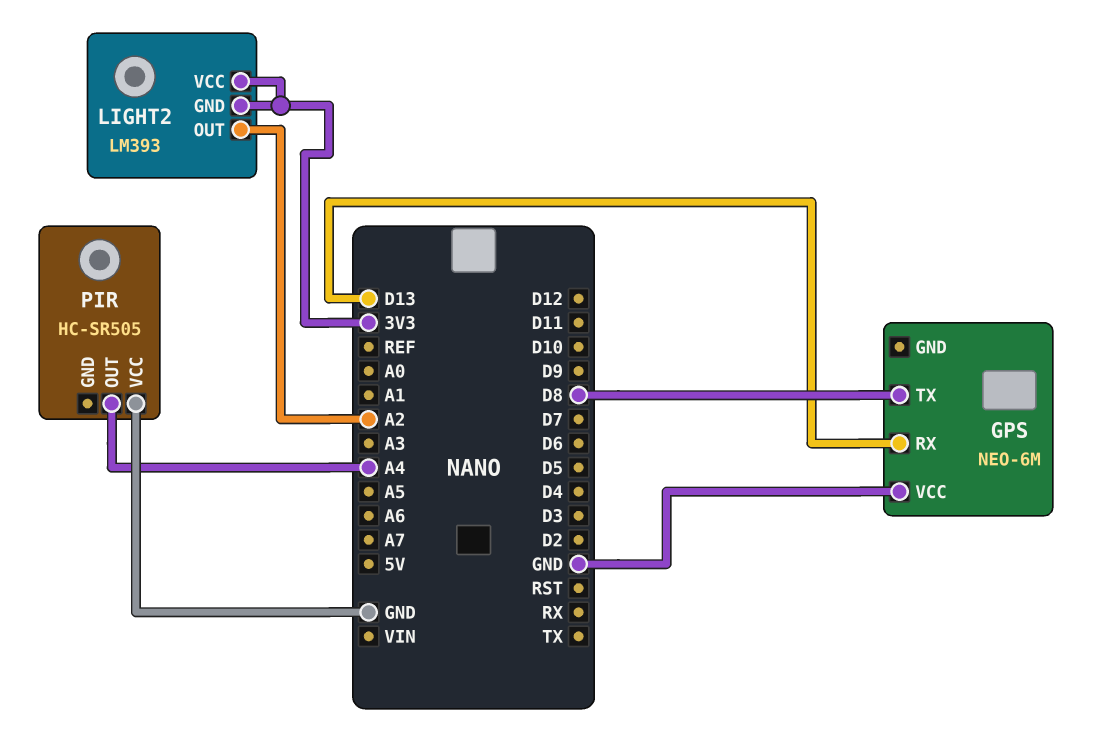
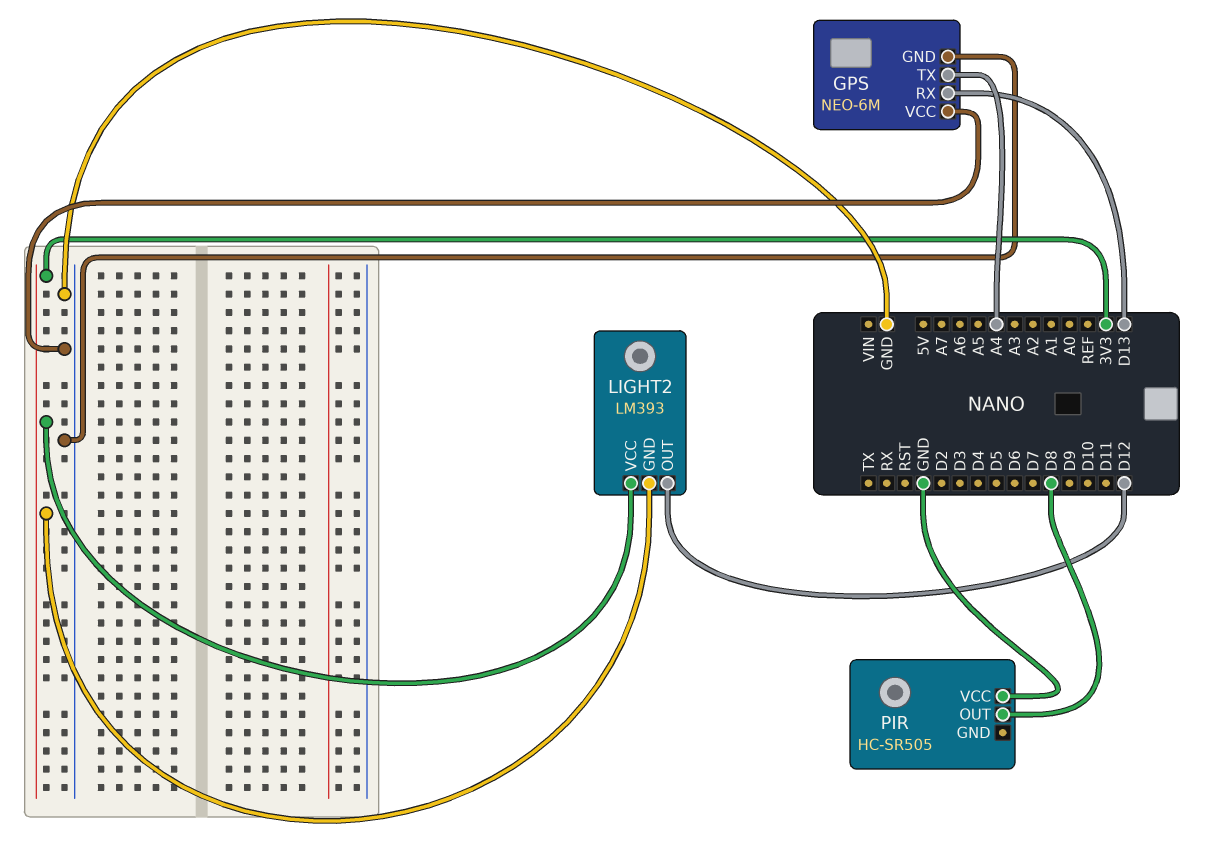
GPS pin GND: none -> GND
GPS pin TX: D8 -> A4
LIGHT2 pin OUT: A2 -> D12
PIR pin OUT: A4 -> D8

